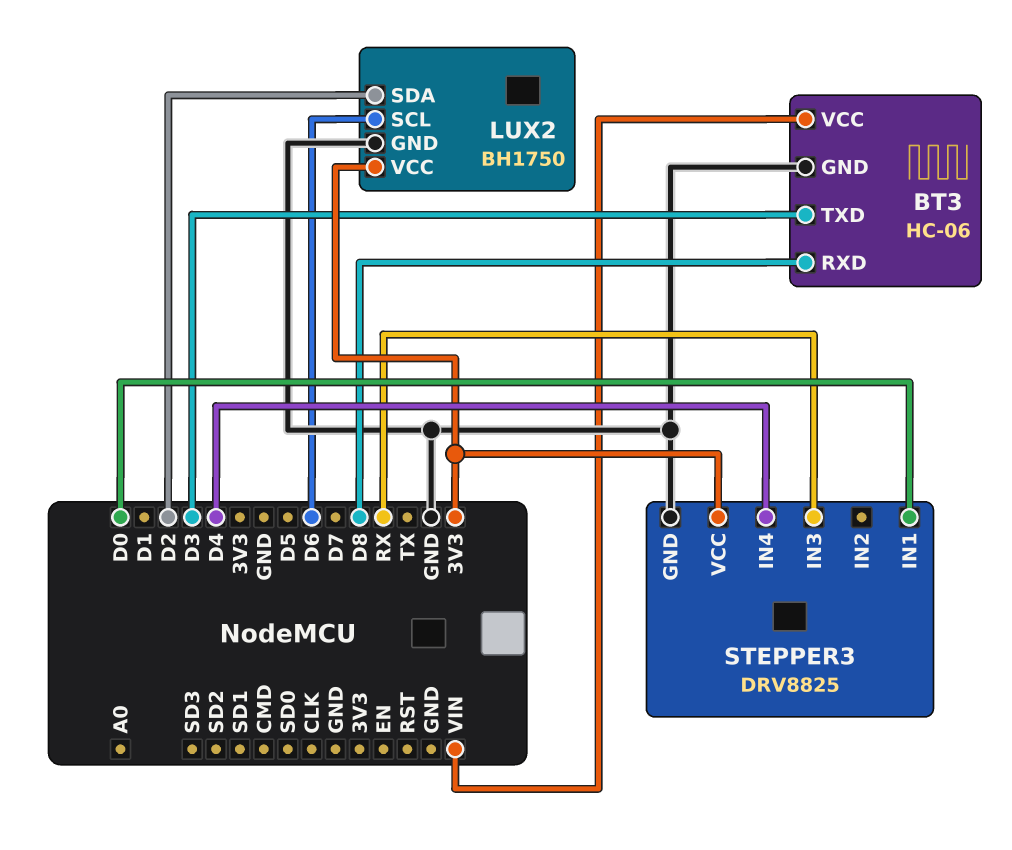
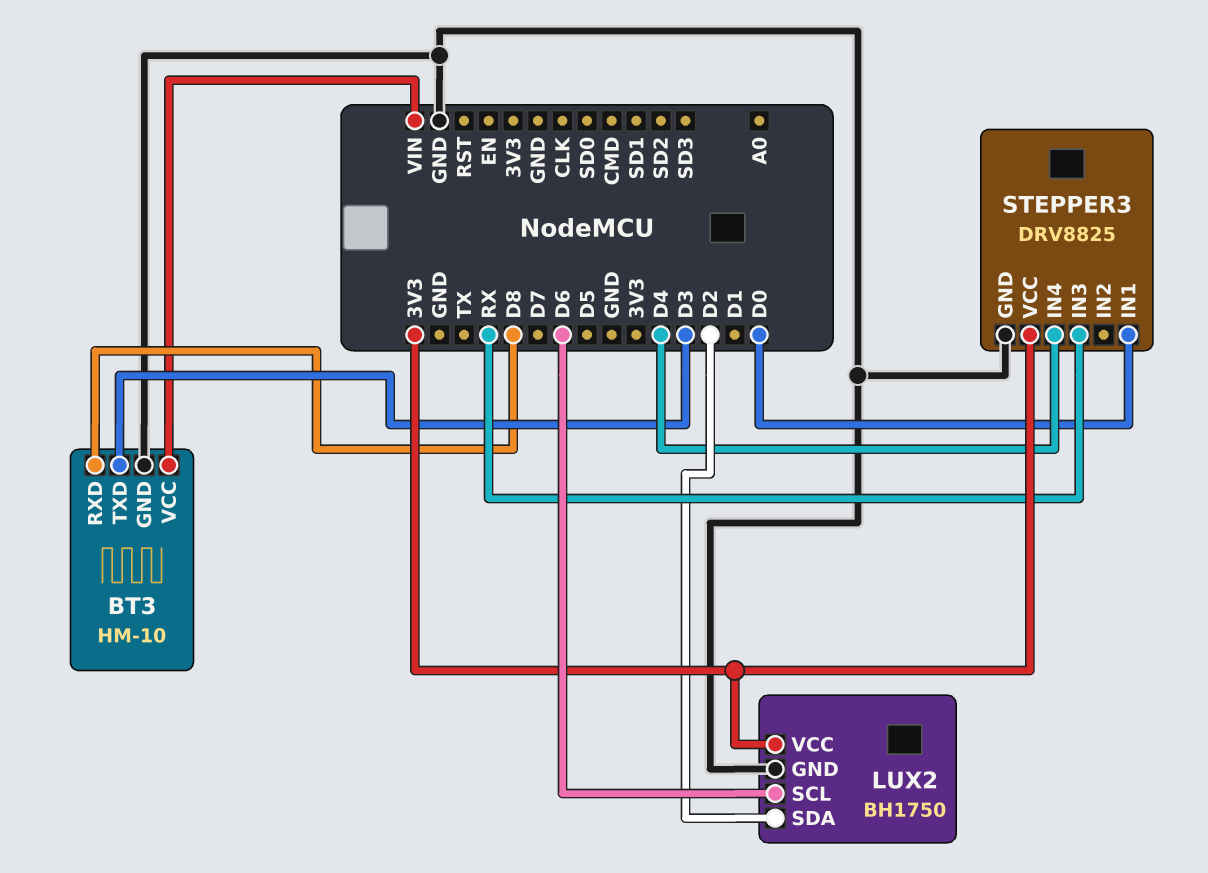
BT3: HC-06 -> HM-10

